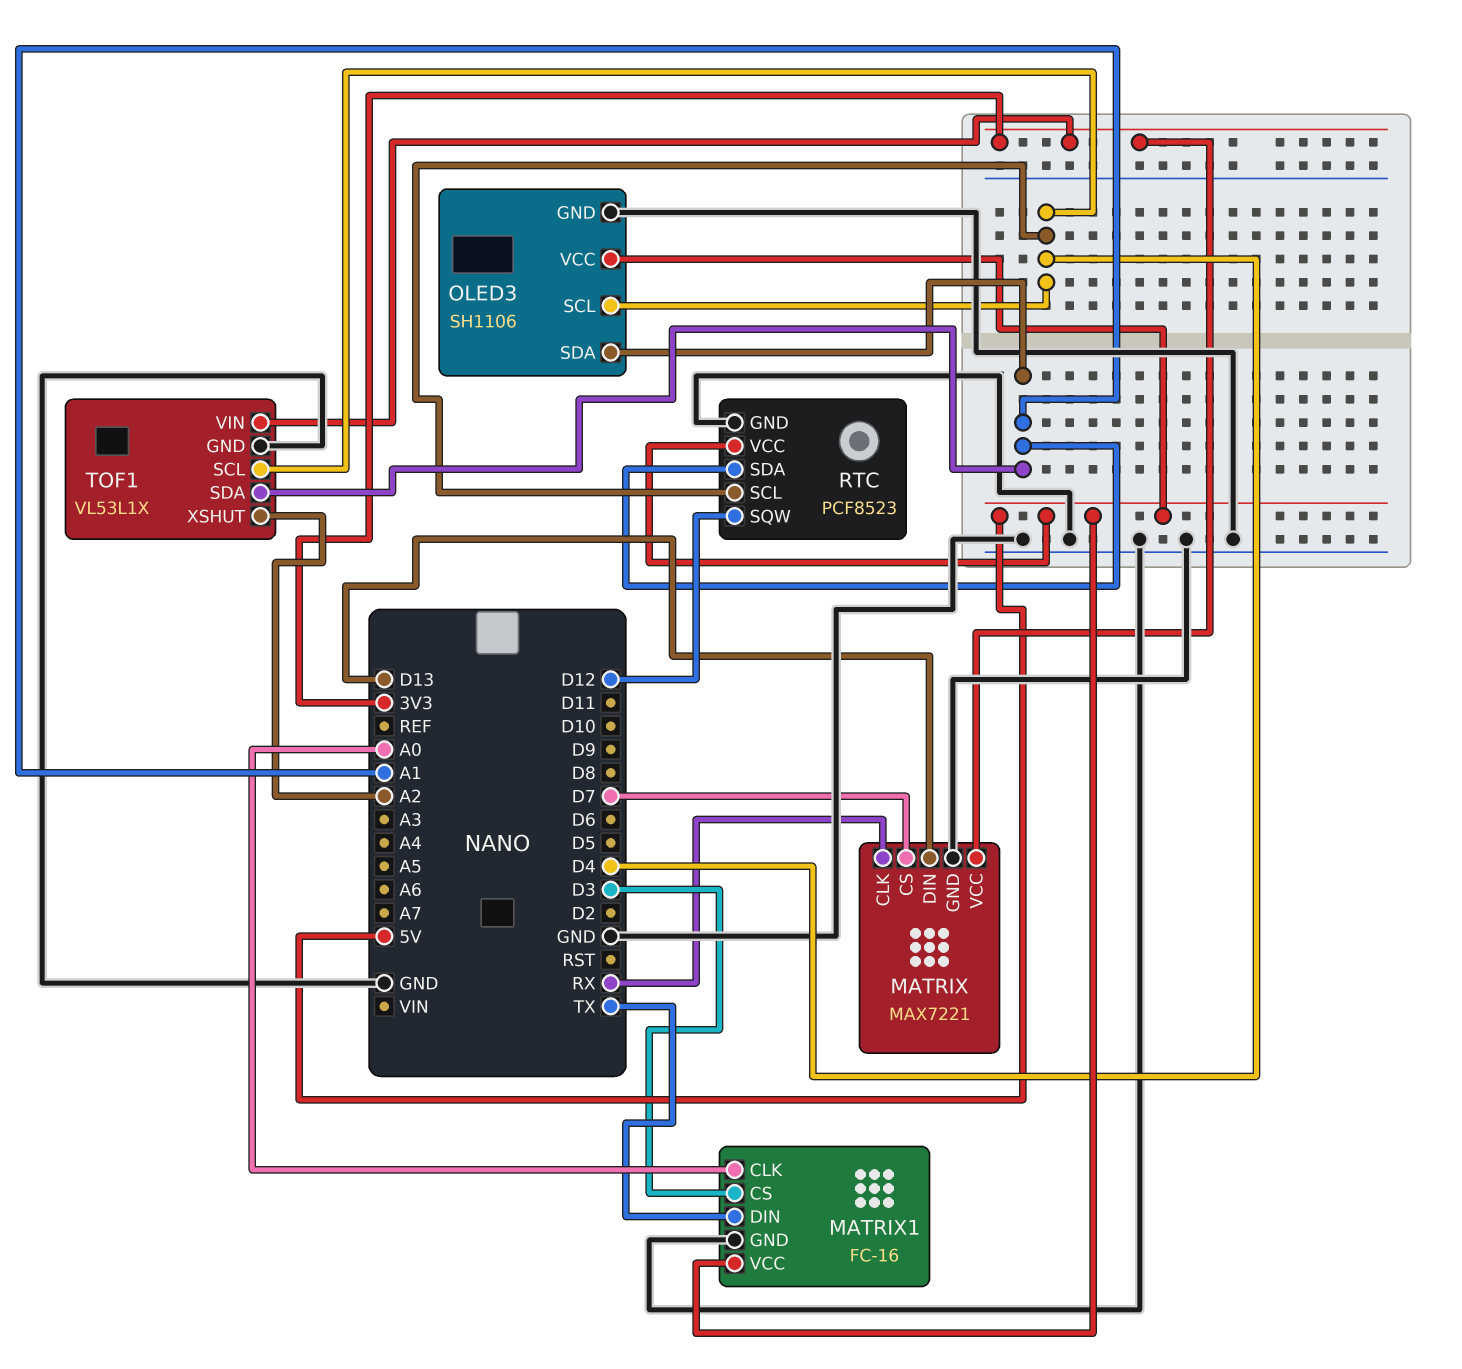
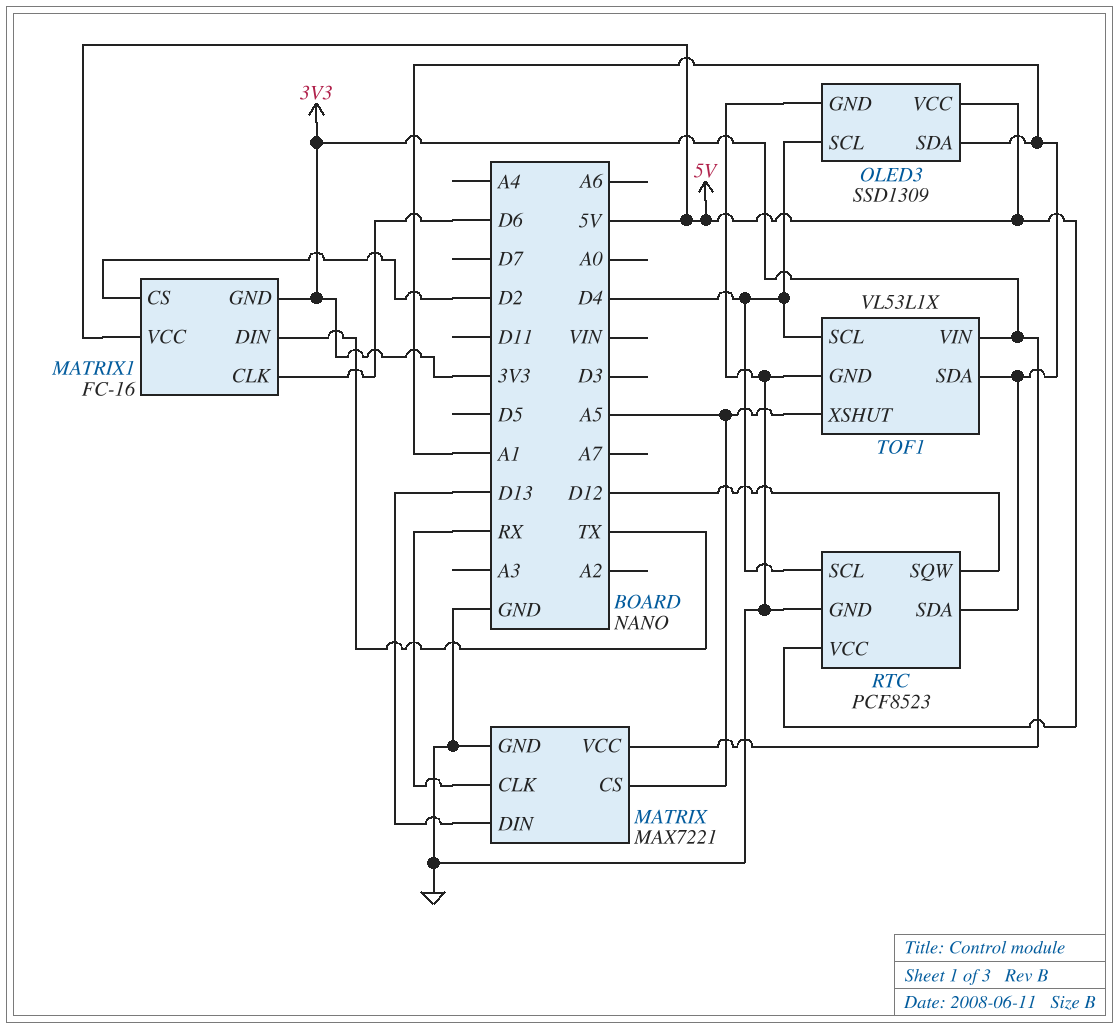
MATRIX pin CS: D7 -> A5
MATRIX1 pin CLK: A0 -> D6
MATRIX1 pin CS: D3 -> D2
MATRIX1 pin GND: GND -> 3V3
OLED3: SH1106 -> SSD1309
TOF1 pin XSHUT: A2 -> A5

